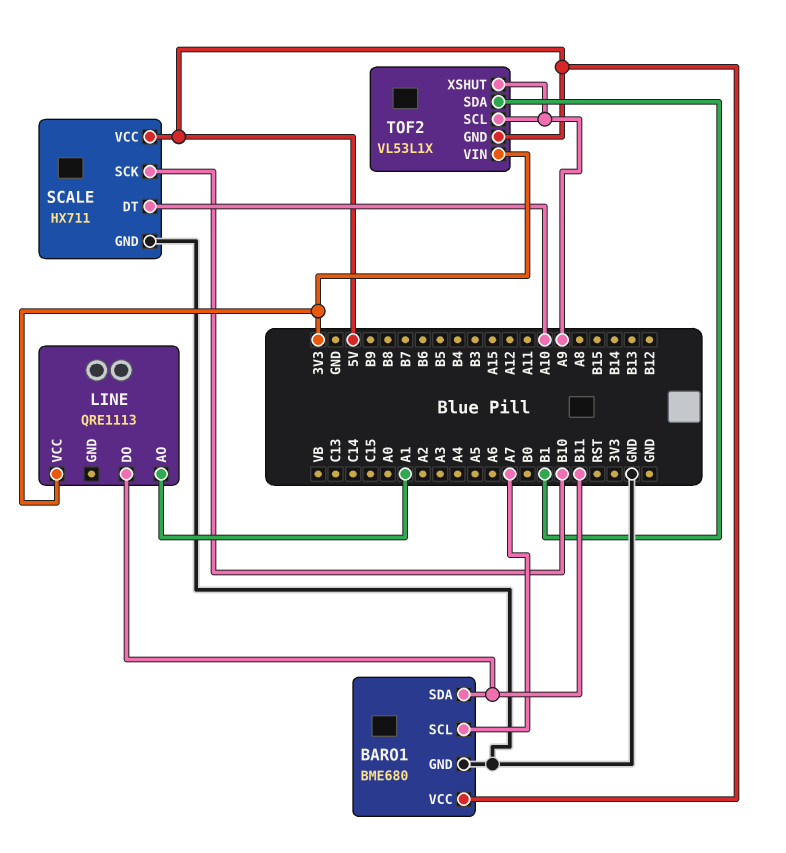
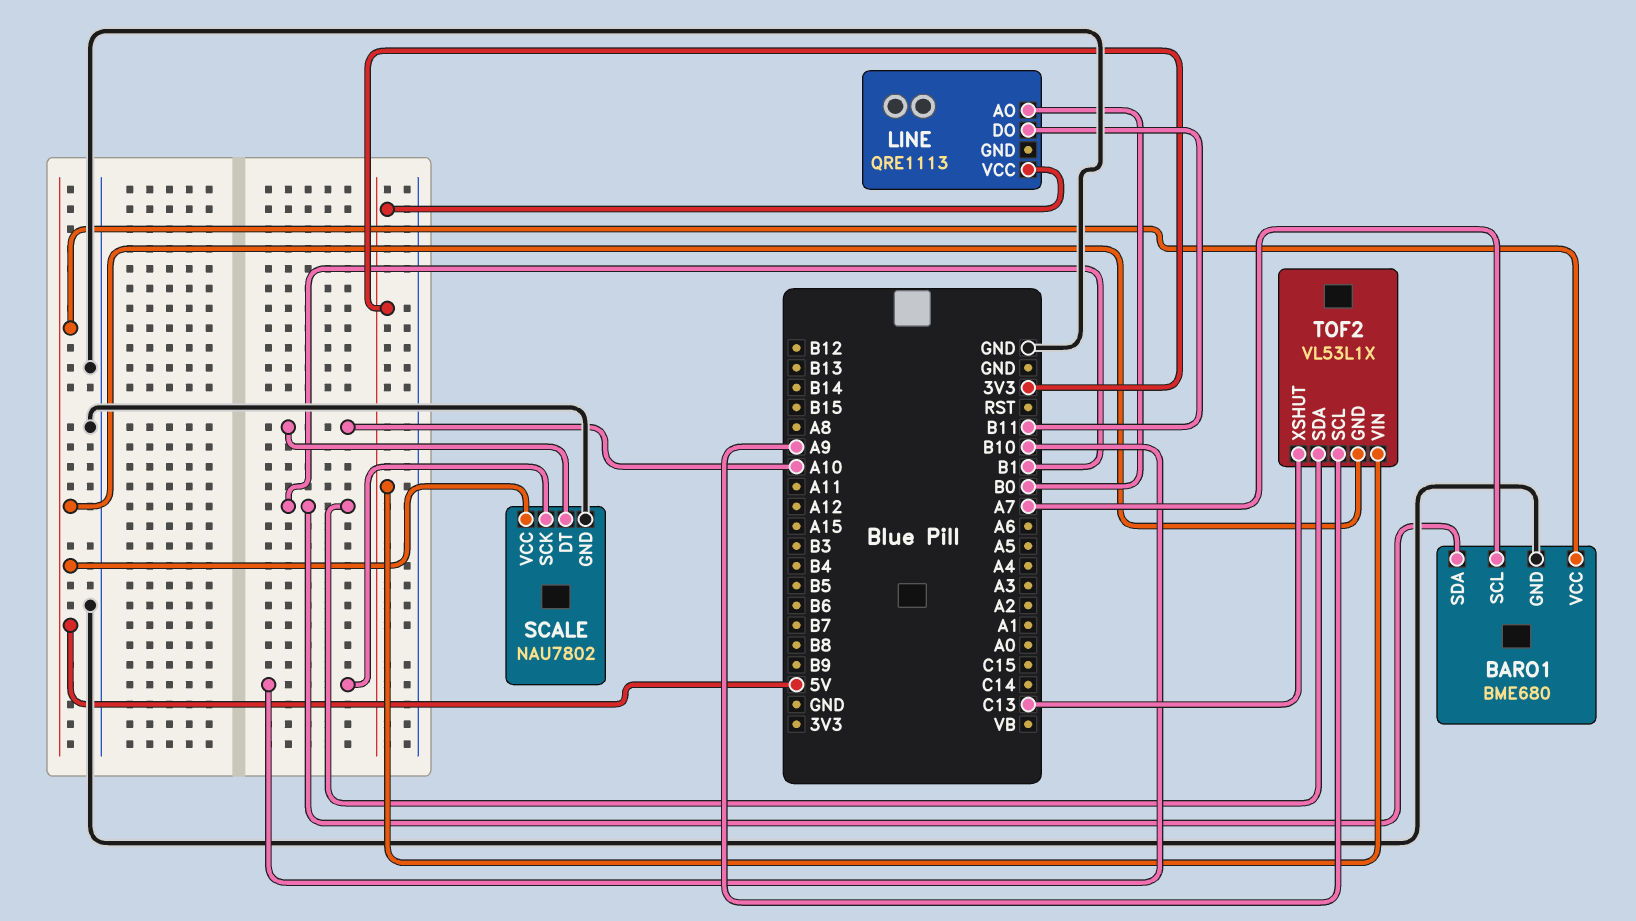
BARO1 pin SDA: B11 -> B1
LINE pin AO: A1 -> B0
SCALE: HX711 -> NAU7802
TOF2 pin XSHUT: A9 -> C13

